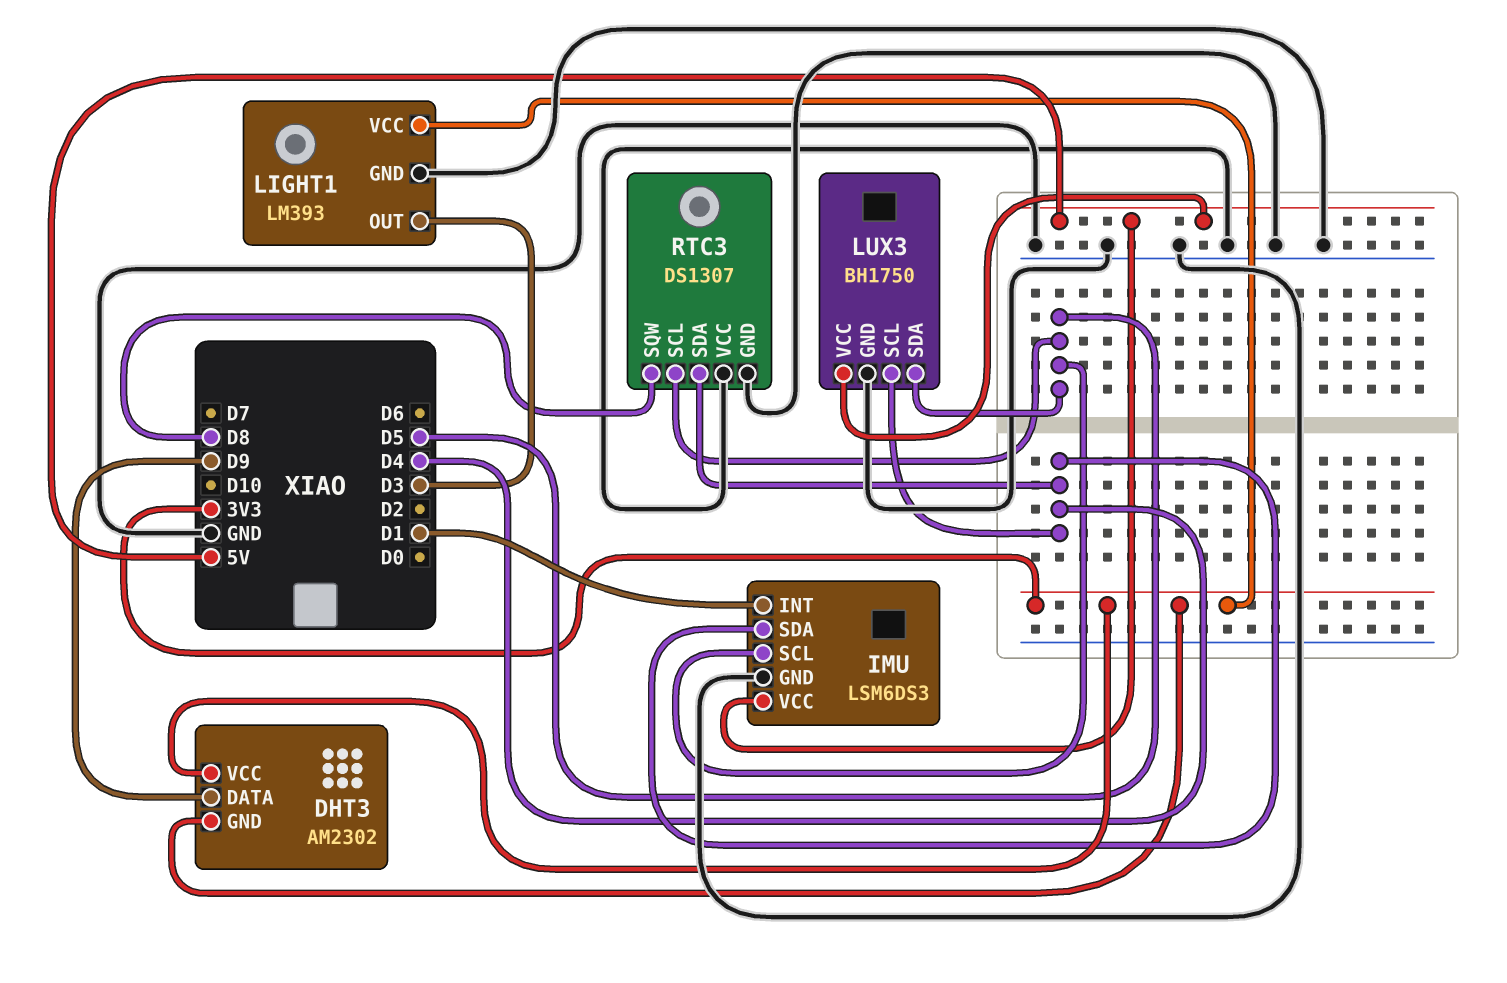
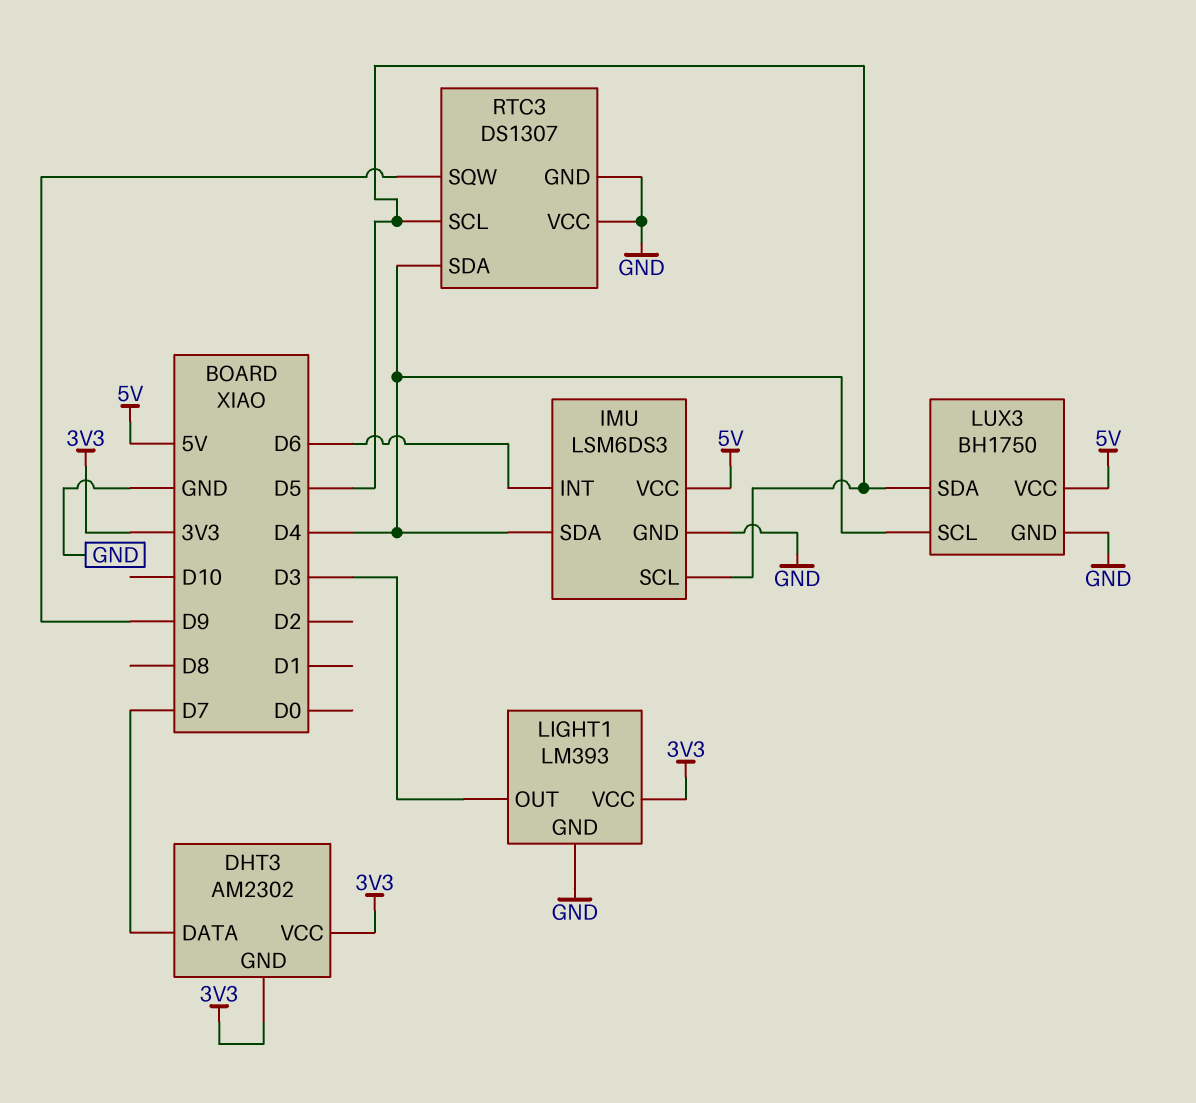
DHT3 pin DATA: D9 -> D7
IMU pin INT: D1 -> D6
RTC3 pin SQW: D8 -> D9

